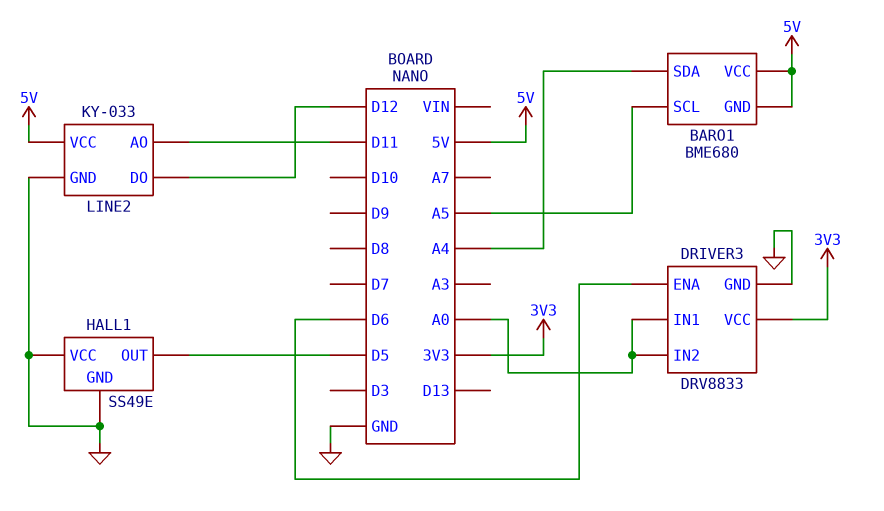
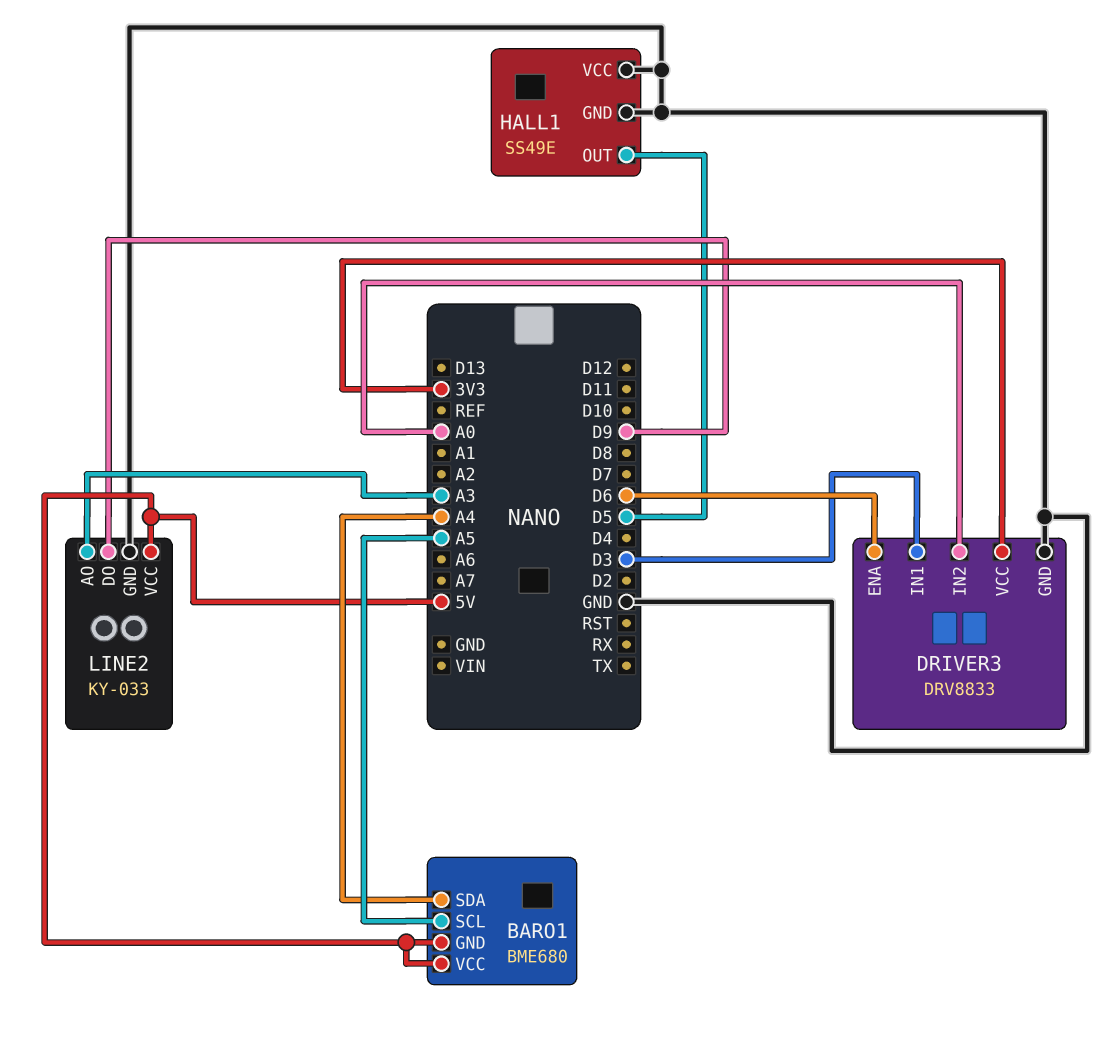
DRIVER3 pin IN1: A0 -> D3
LINE2 pin AO: D11 -> A3
LINE2 pin DO: D12 -> D9

